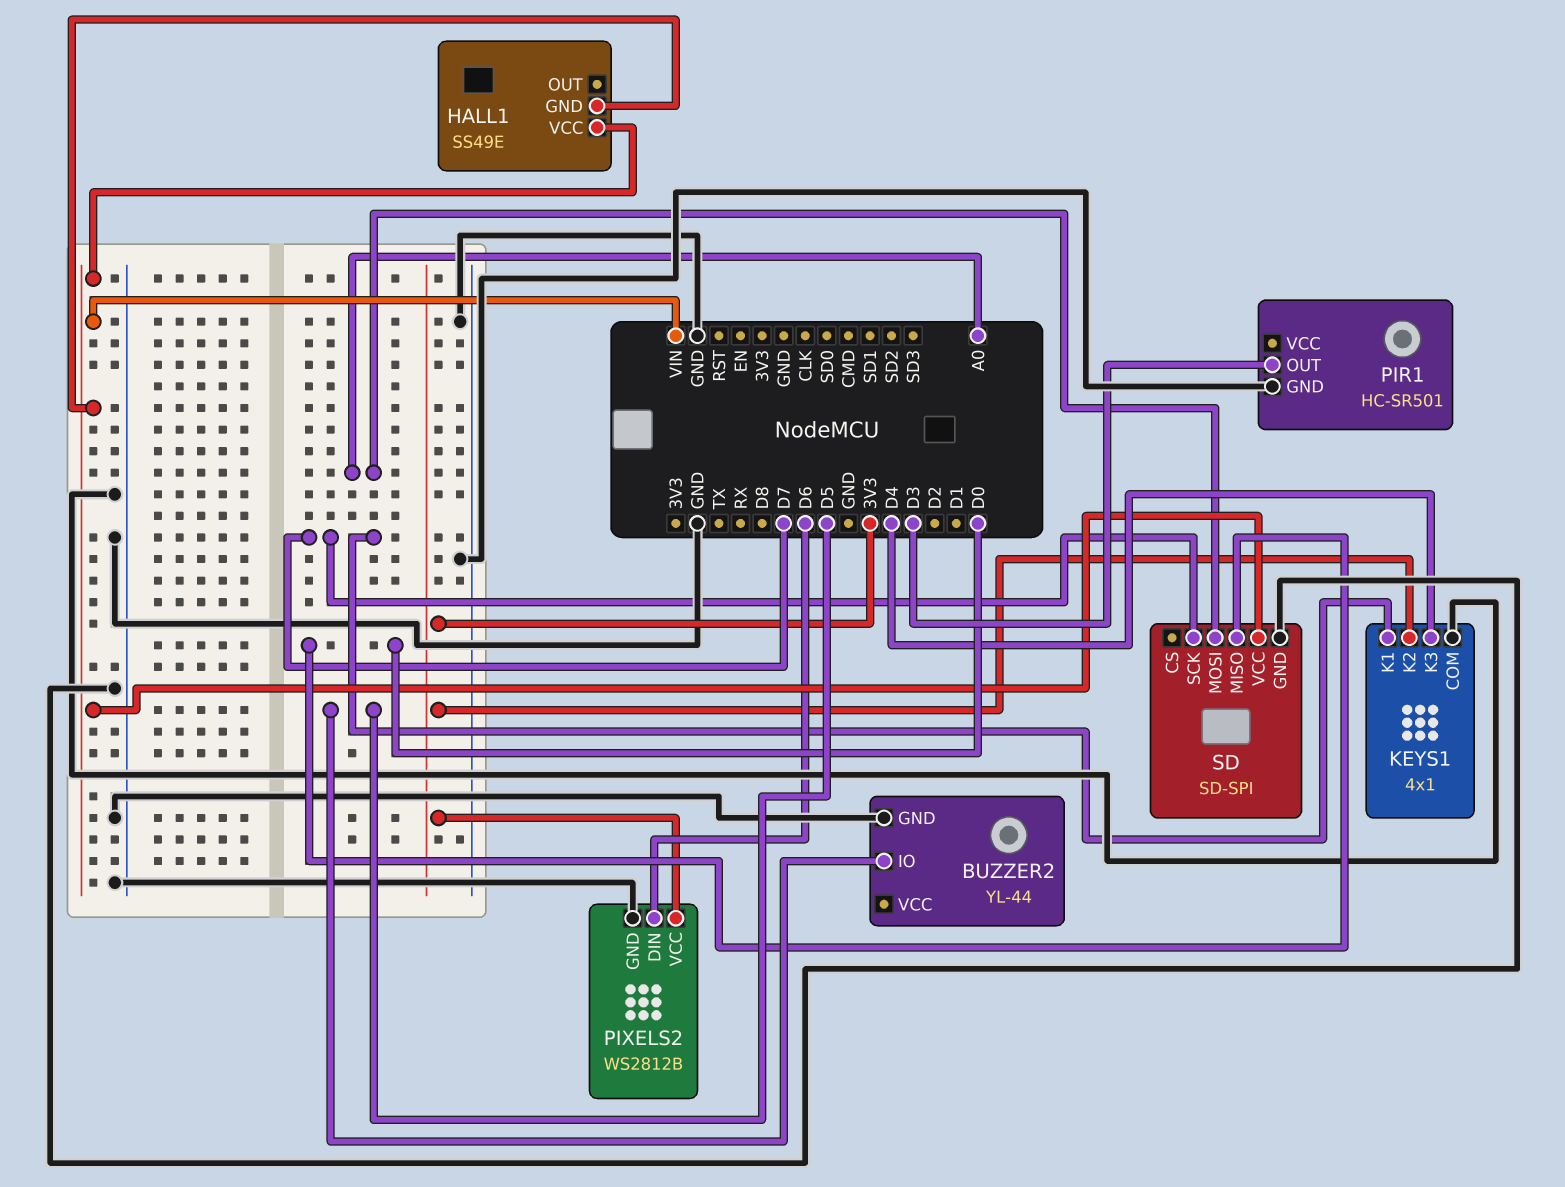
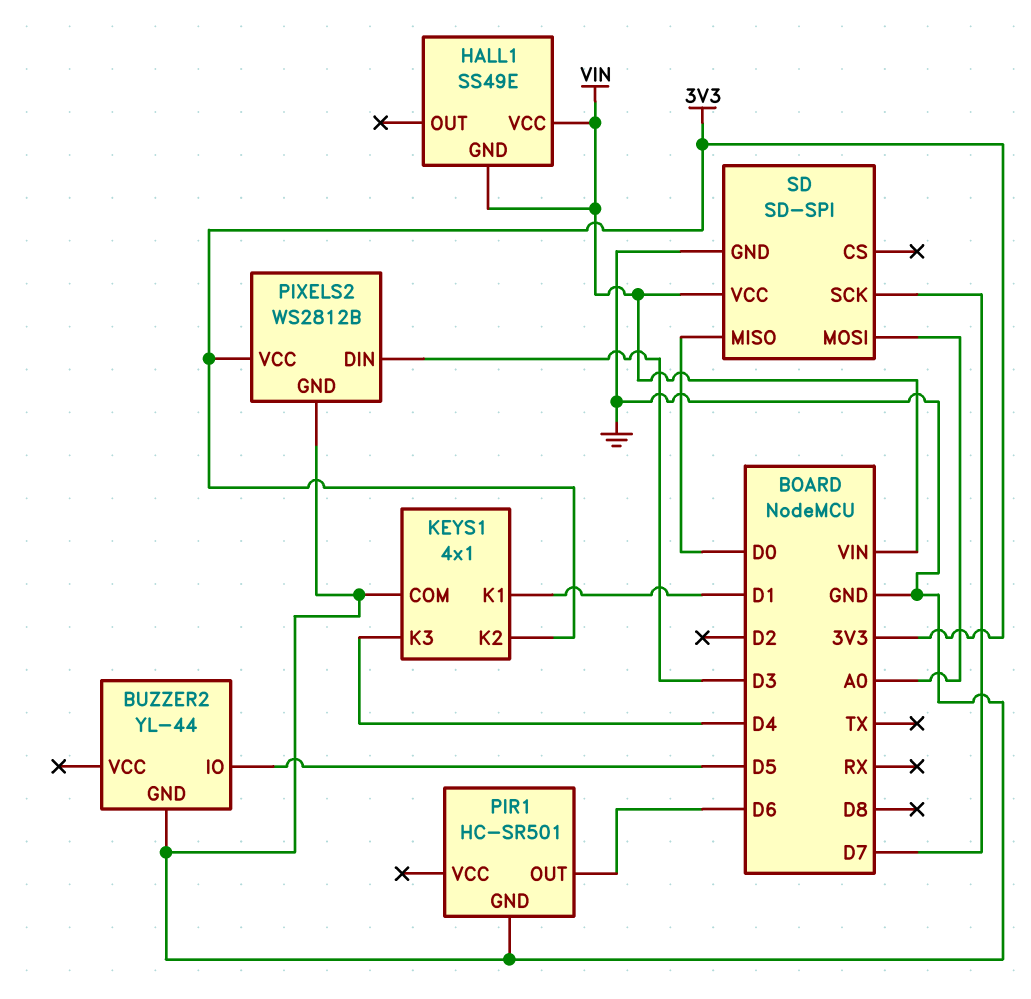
KEYS1 pin K1: D7 -> D1
PIR1 pin OUT: D3 -> D6
PIXELS2 pin DIN: D6 -> D3

